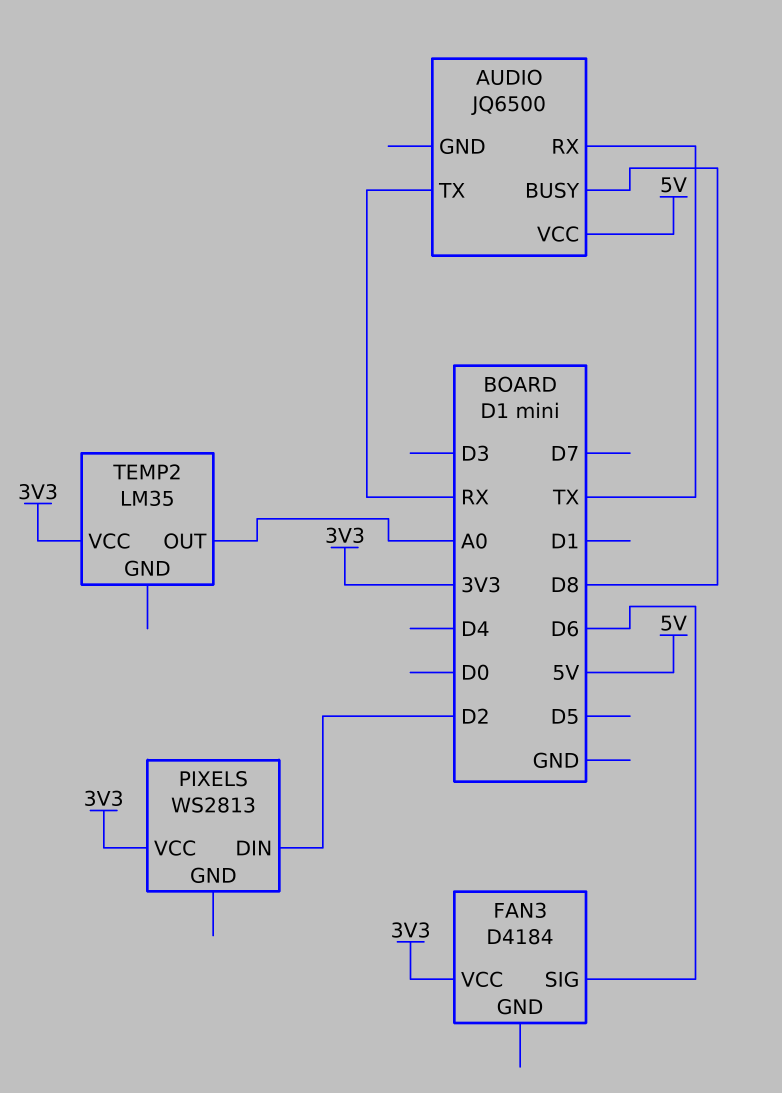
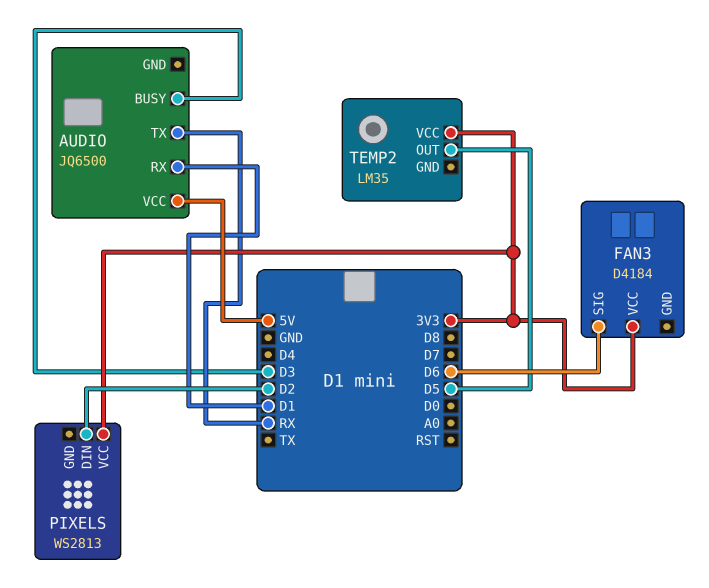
AUDIO pin BUSY: D8 -> D3
AUDIO pin RX: TX -> D1
TEMP2 pin OUT: A0 -> D5

